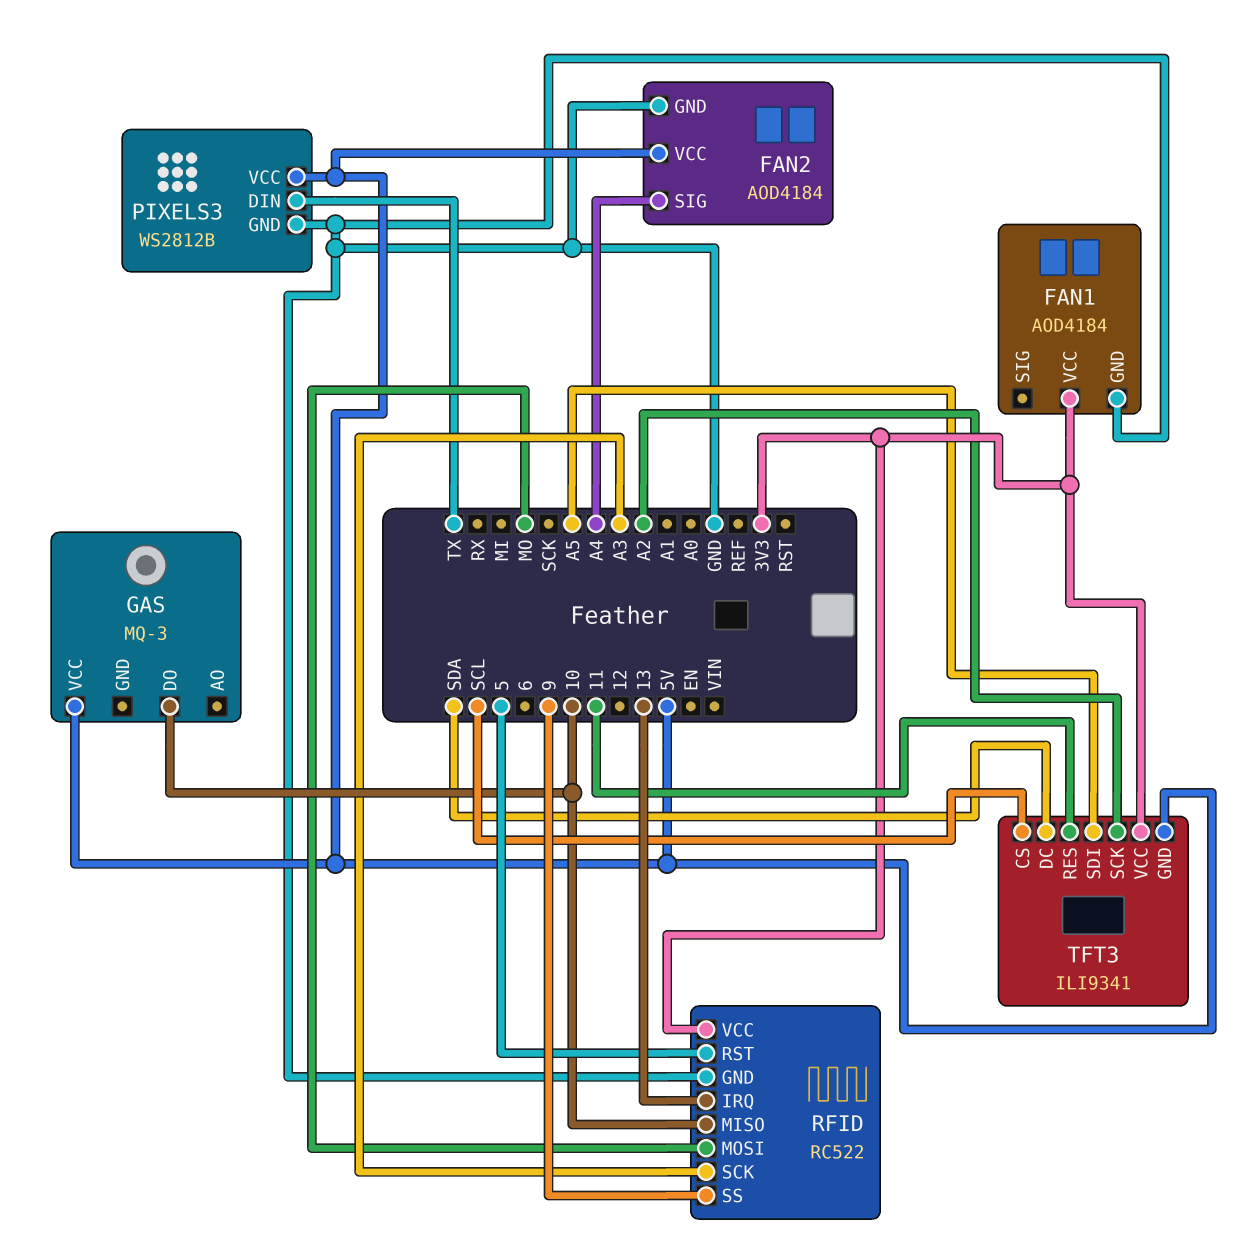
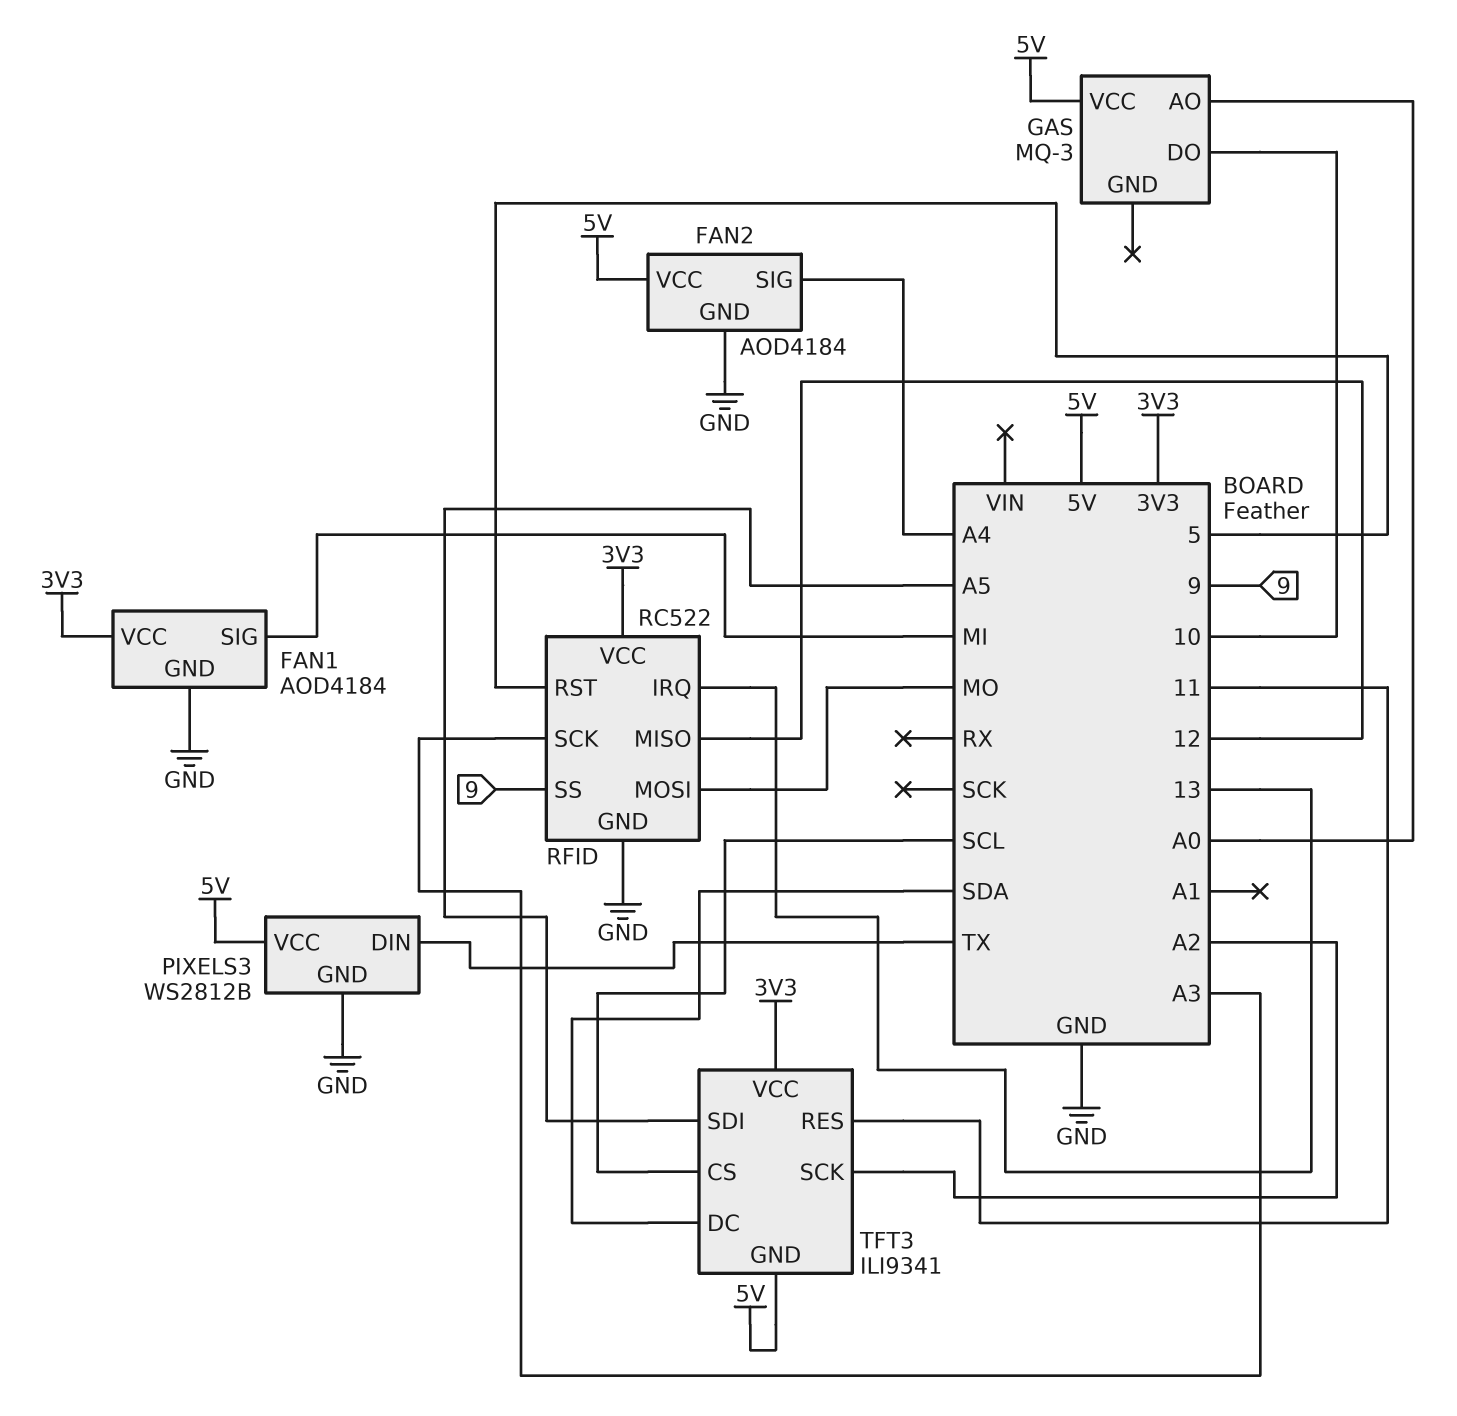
FAN1 pin SIG: none -> MI
GAS pin AO: none -> A0
RFID pin MISO: 10 -> 12

